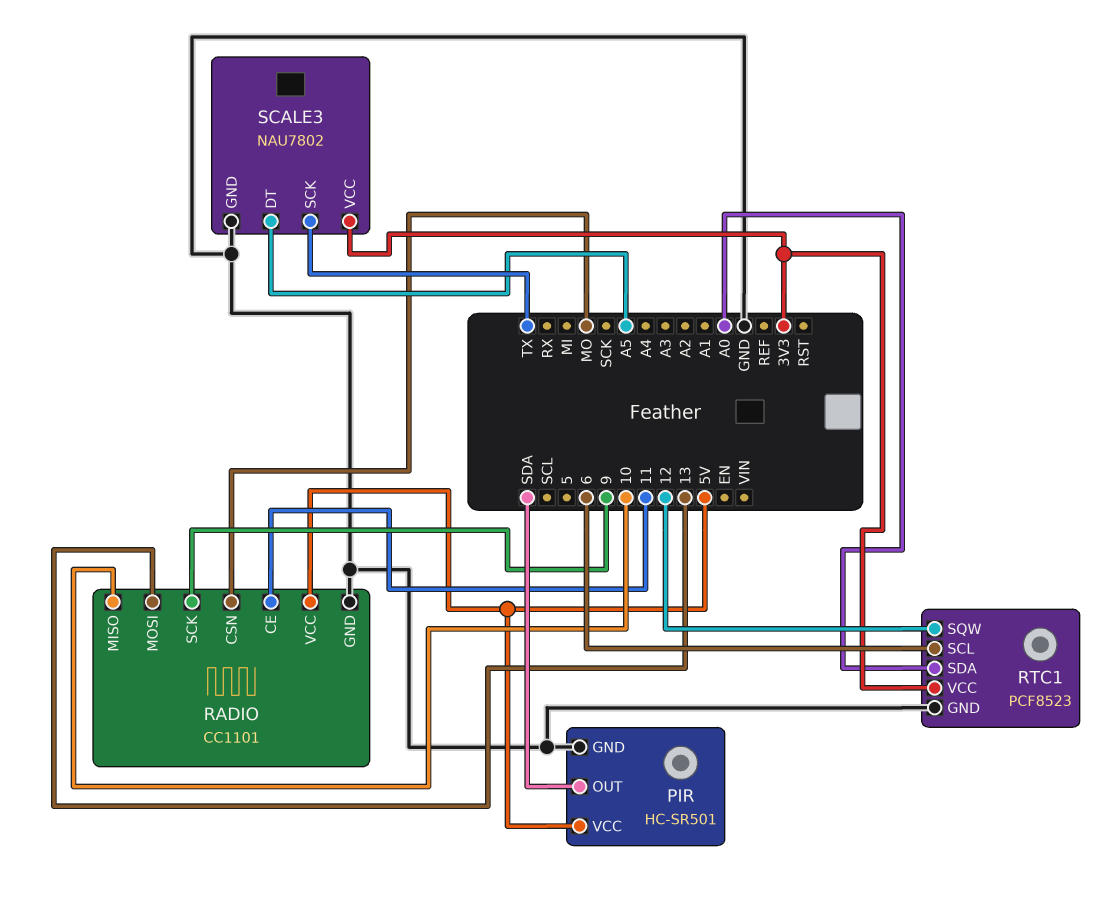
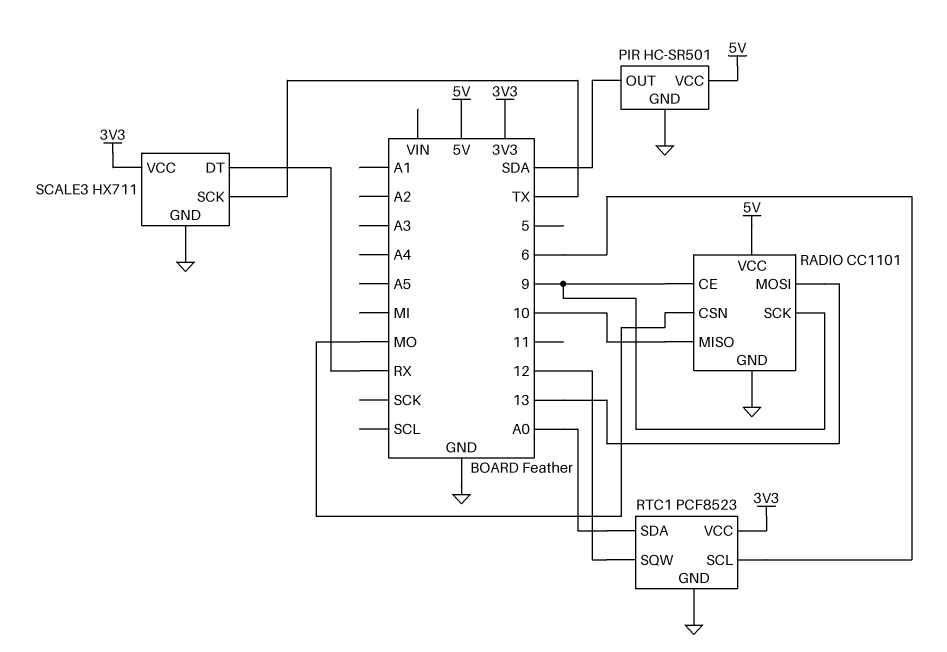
RADIO pin CE: 11 -> 9
SCALE3: NAU7802 -> HX711
SCALE3 pin DT: A5 -> RX

